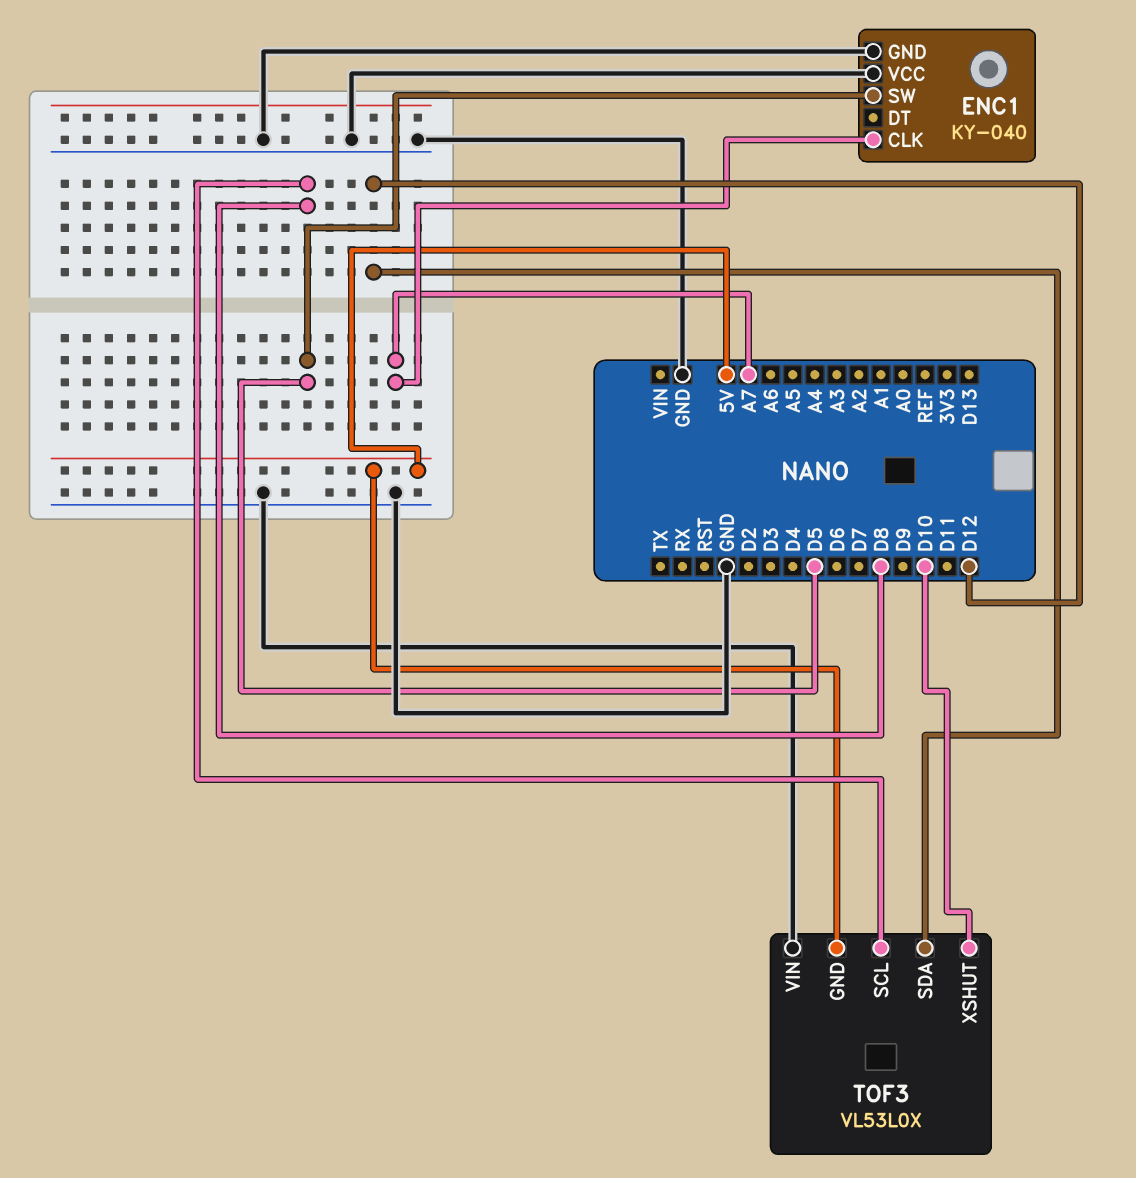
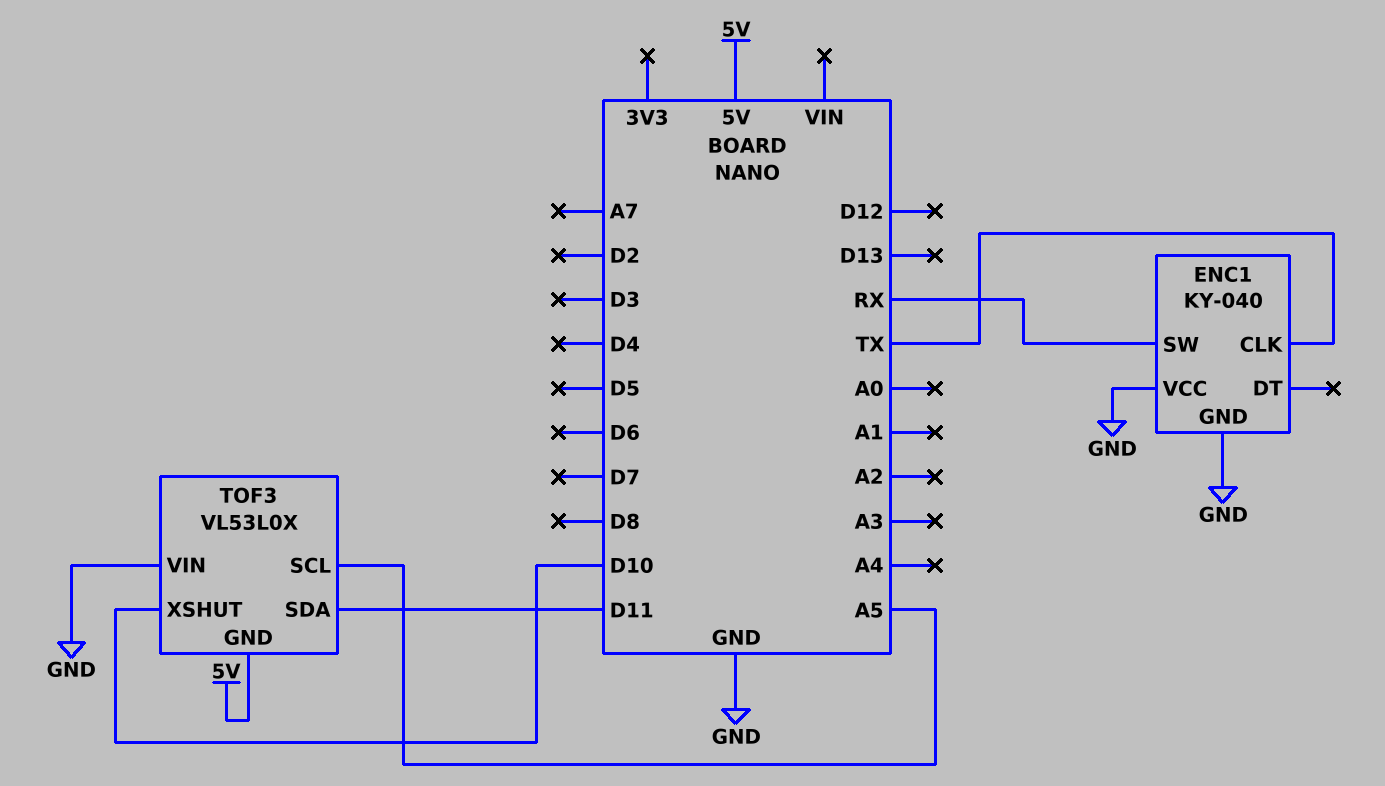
ENC1 pin CLK: A7 -> TX
ENC1 pin SW: D5 -> RX
TOF3 pin SCL: D8 -> A5
TOF3 pin SDA: D12 -> D11

